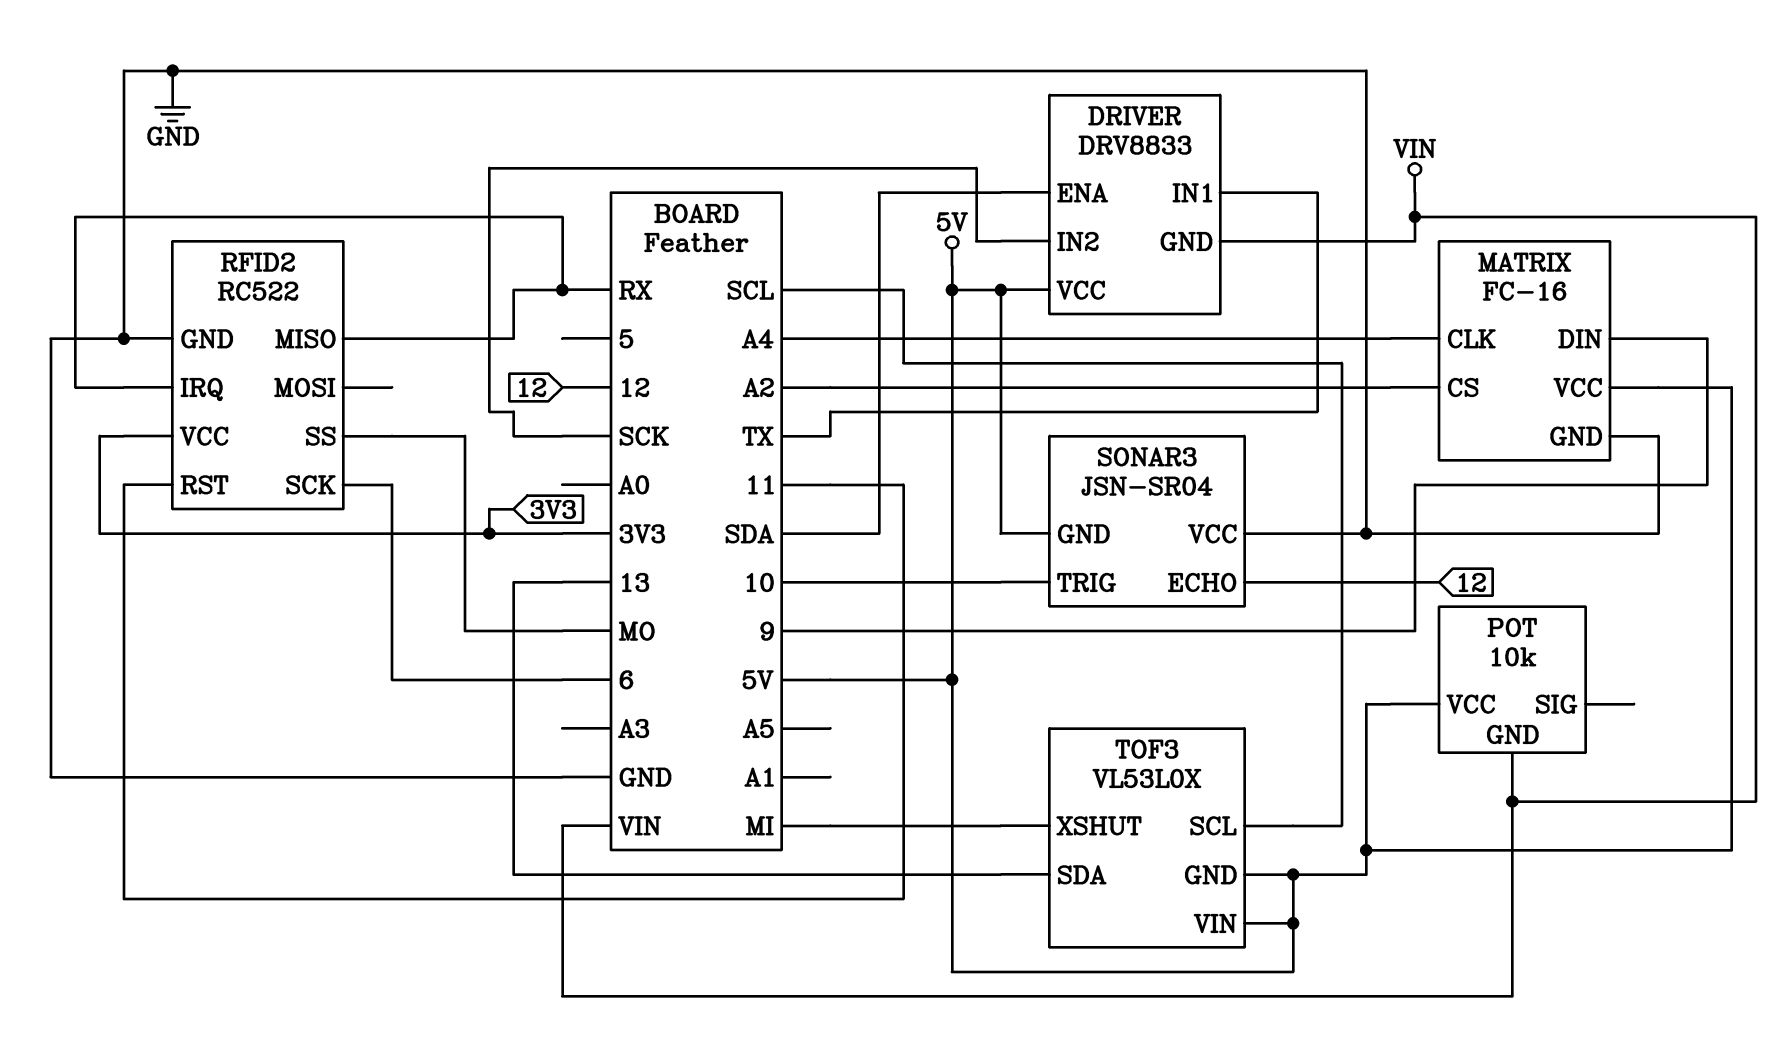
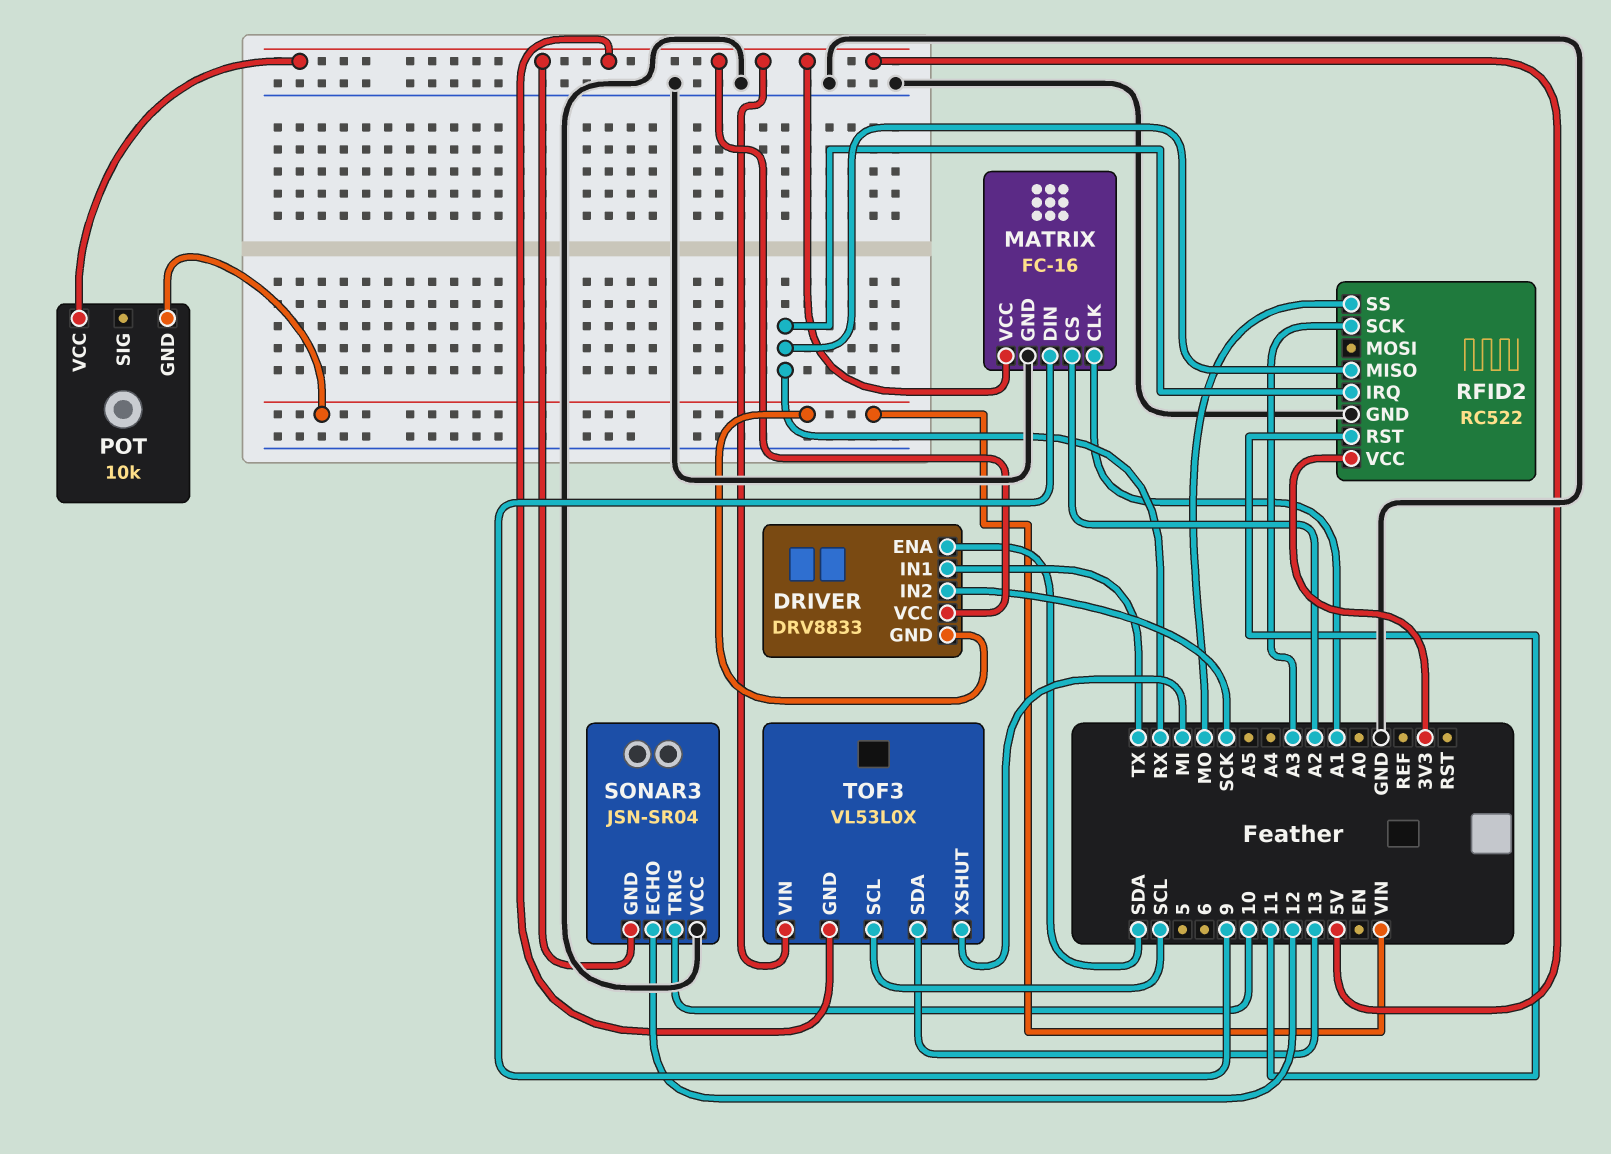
MATRIX pin CLK: A4 -> A1
RFID2 pin SCK: 6 -> A3

